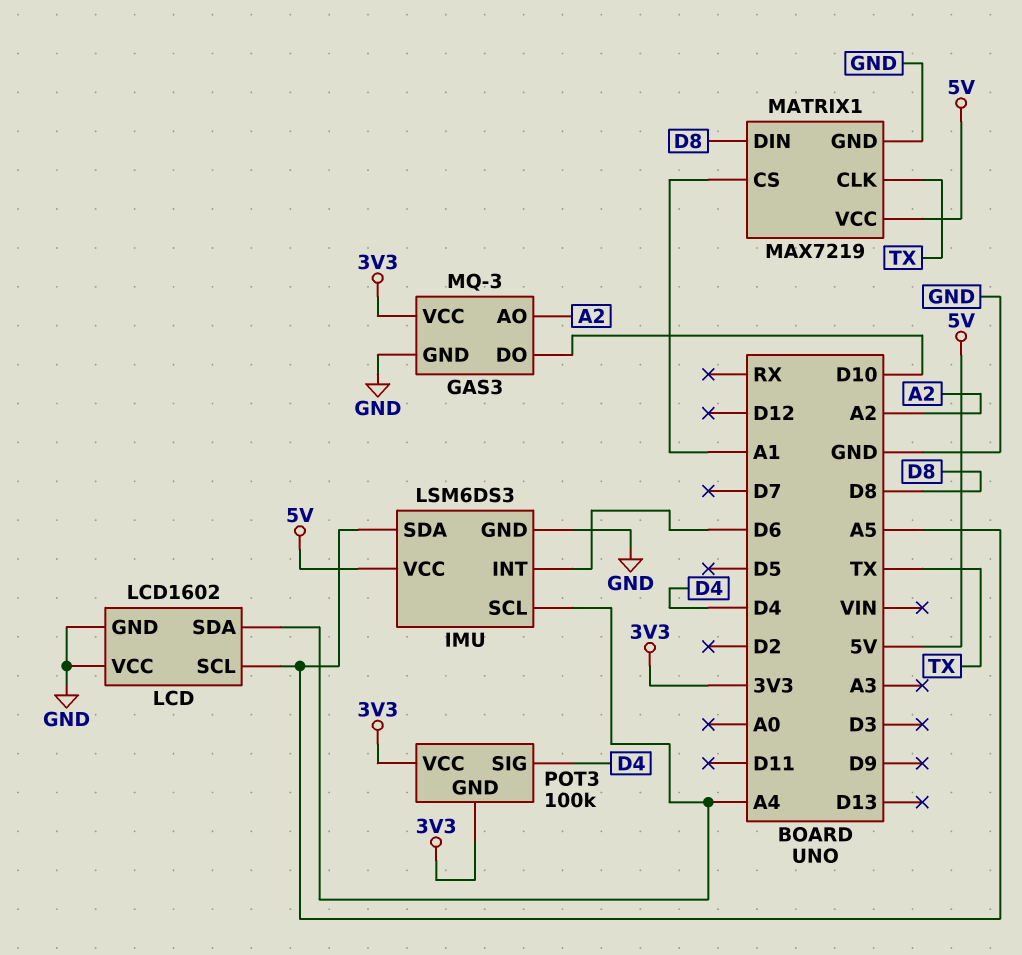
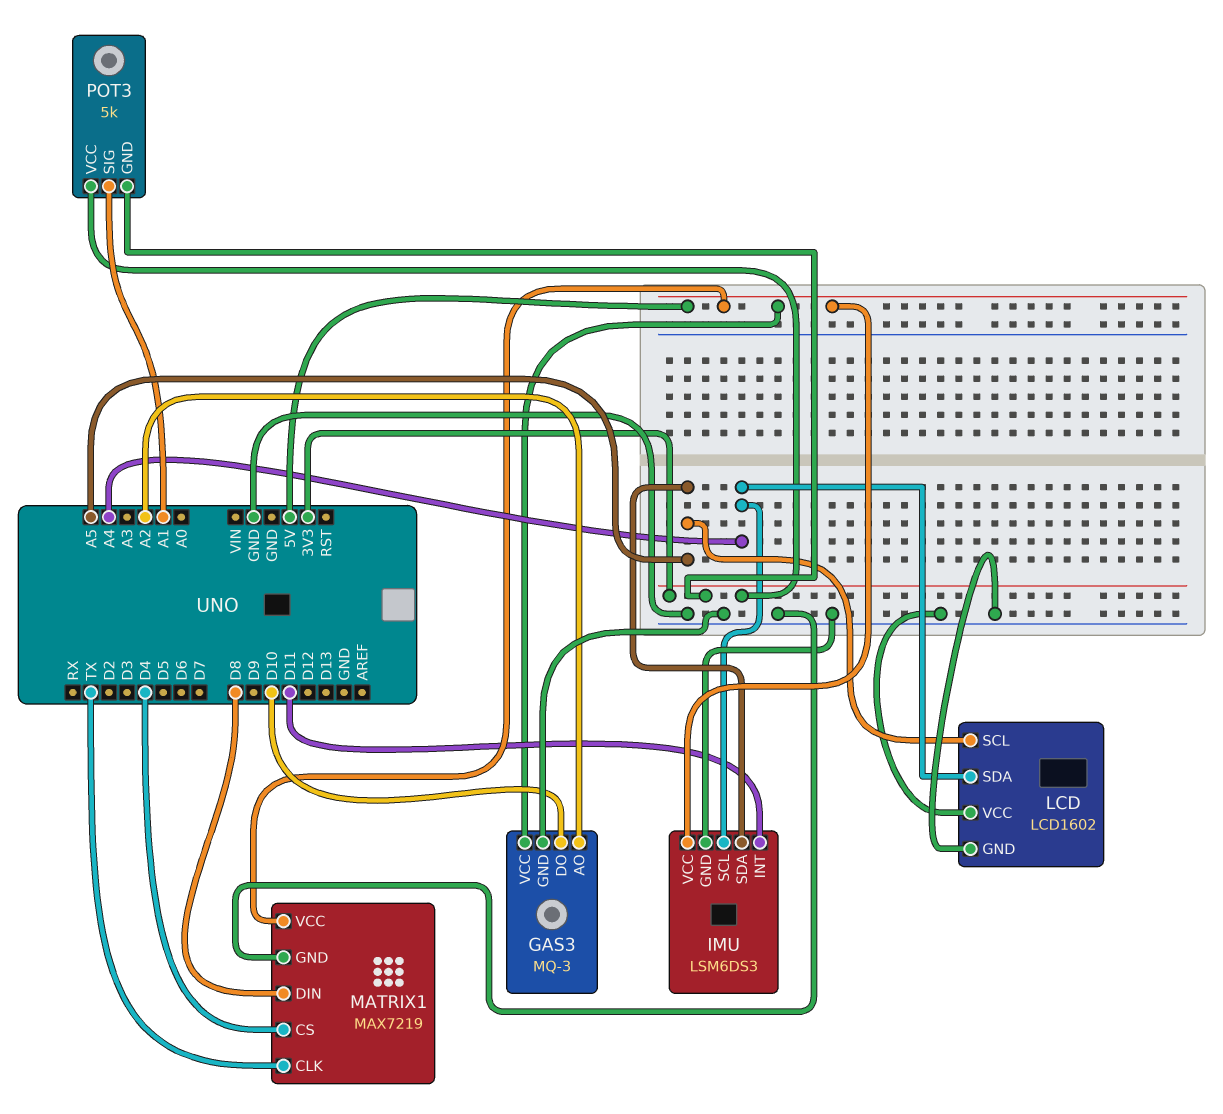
GAS3 pin VCC: 3V3 -> 5V
IMU pin INT: D6 -> D11
MATRIX1 pin CS: A1 -> D4
POT3: 100k -> 5k
POT3 pin SIG: D4 -> A1

